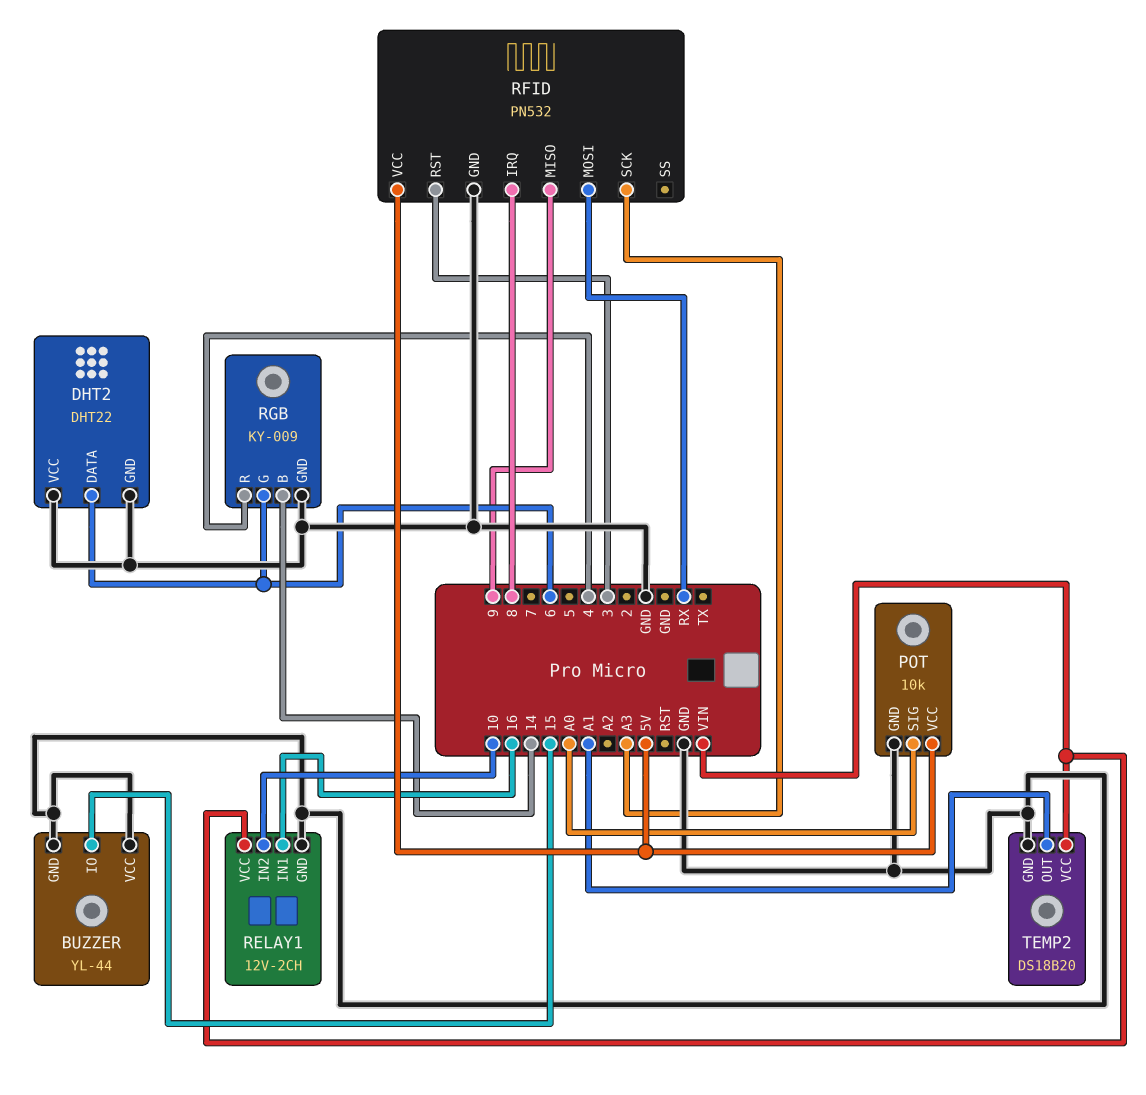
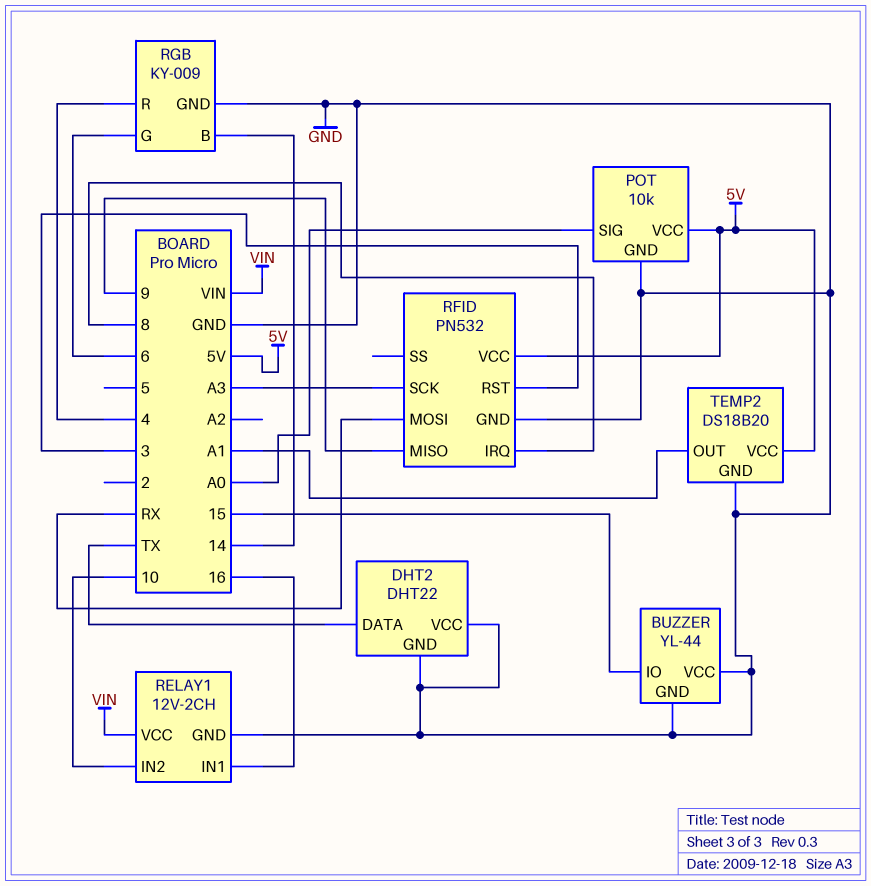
DHT2 pin DATA: 6 -> TX
TEMP2 pin VCC: VIN -> 5V

